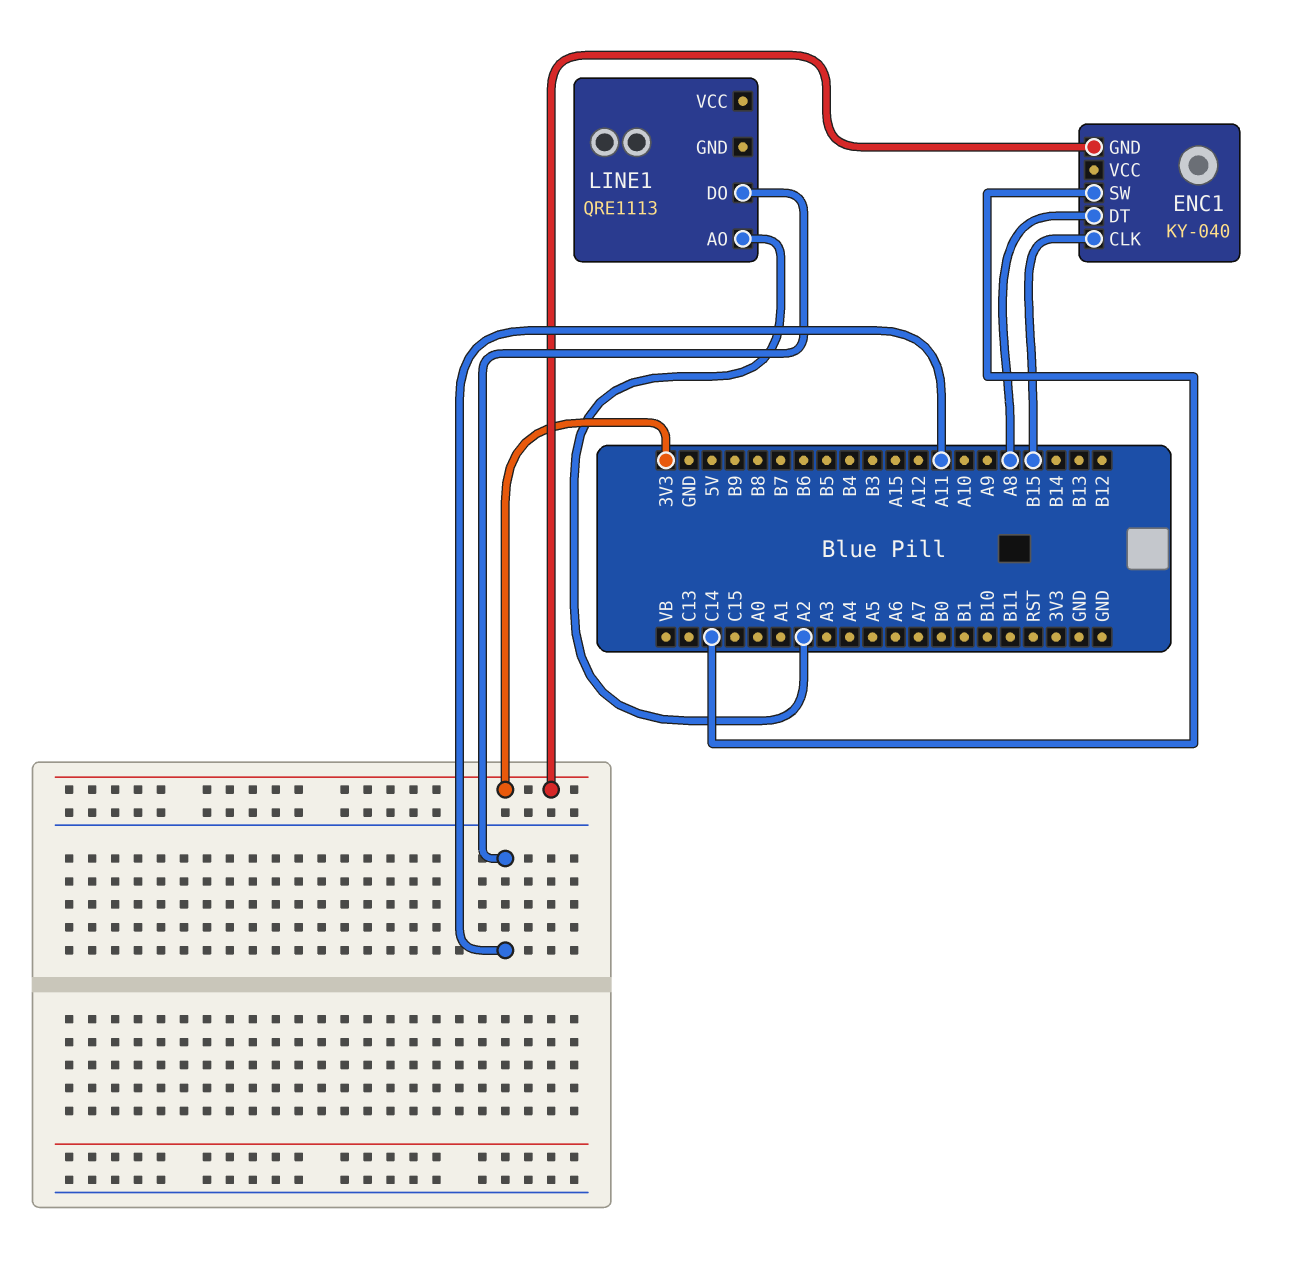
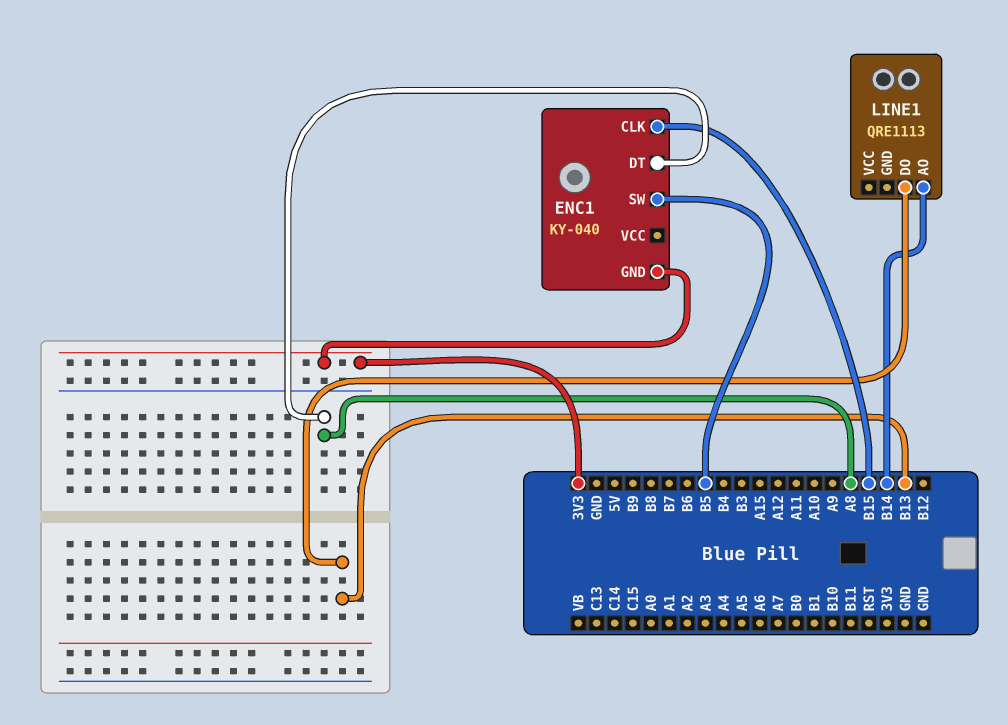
ENC1 pin SW: C14 -> B5
LINE1 pin AO: A2 -> B14
LINE1 pin DO: A11 -> B13

